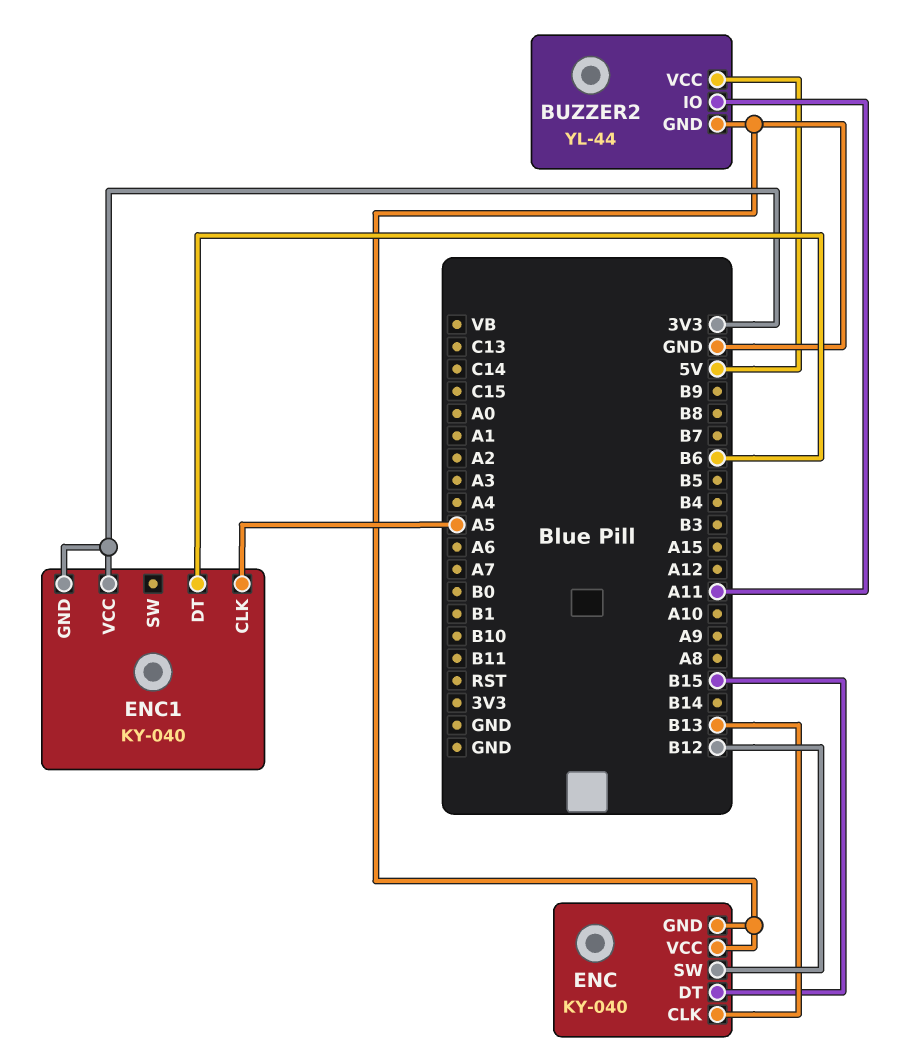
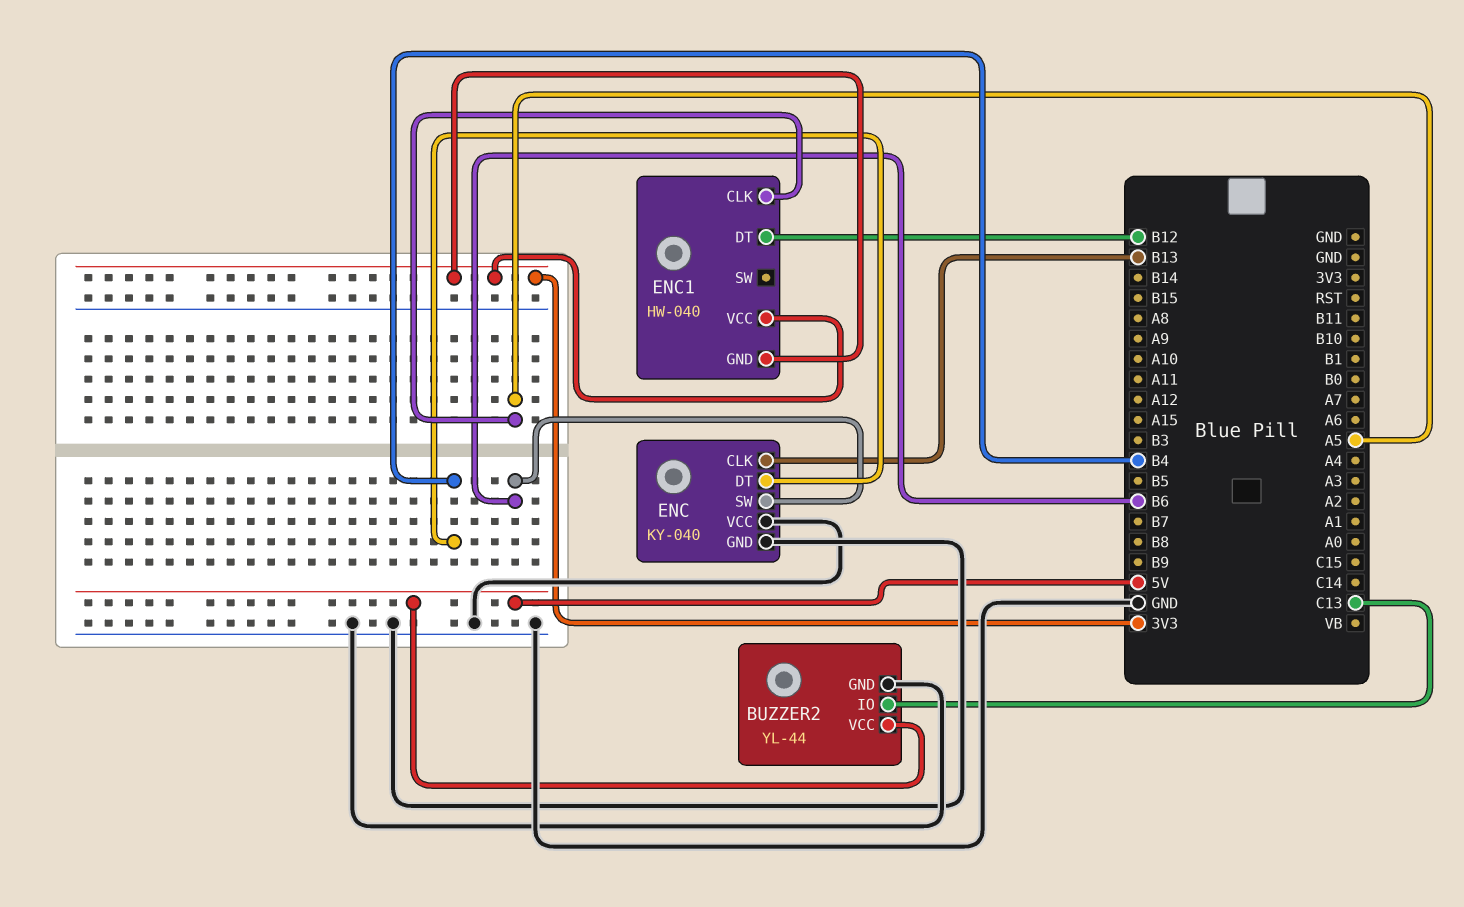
BUZZER2 pin IO: A11 -> C13
ENC pin DT: B15 -> B4
ENC pin SW: B12 -> B6
ENC1: KY-040 -> HW-040
ENC1 pin DT: B6 -> B12

